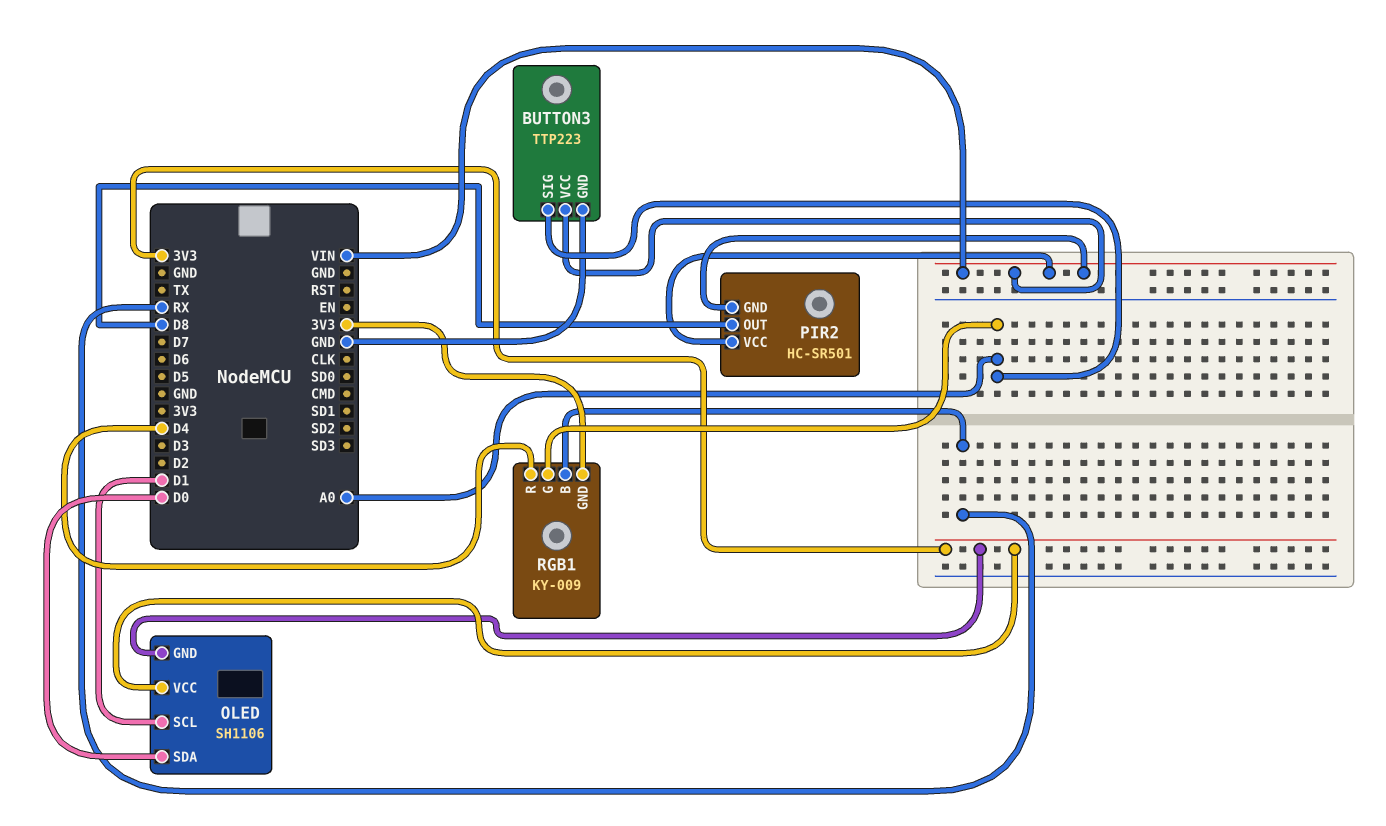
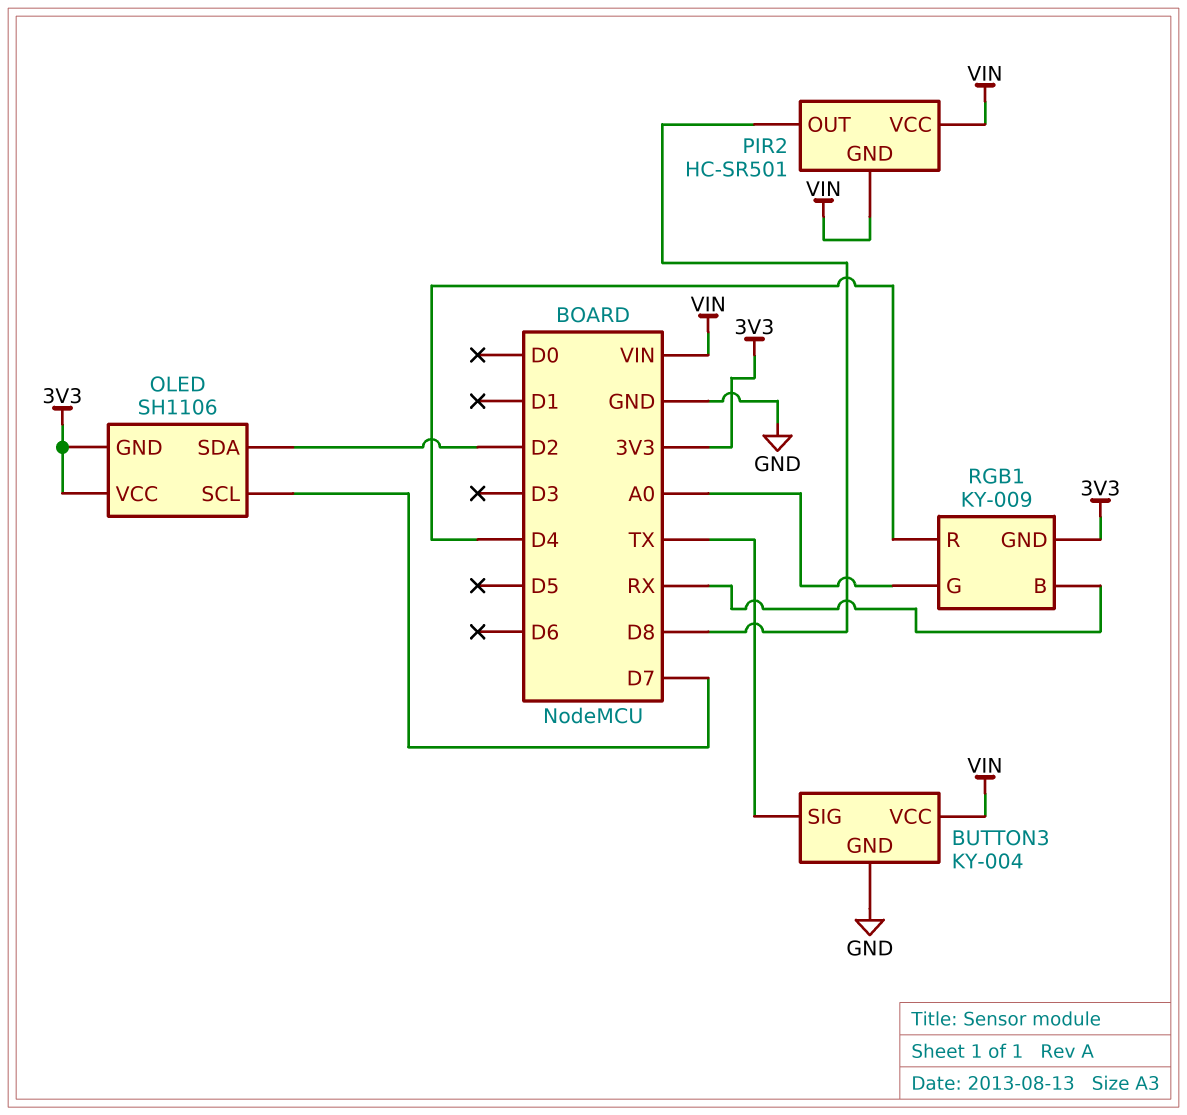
BUTTON3: TTP223 -> KY-004
BUTTON3 pin SIG: A0 -> TX
OLED pin SCL: D1 -> D7
OLED pin SDA: D0 -> D2

